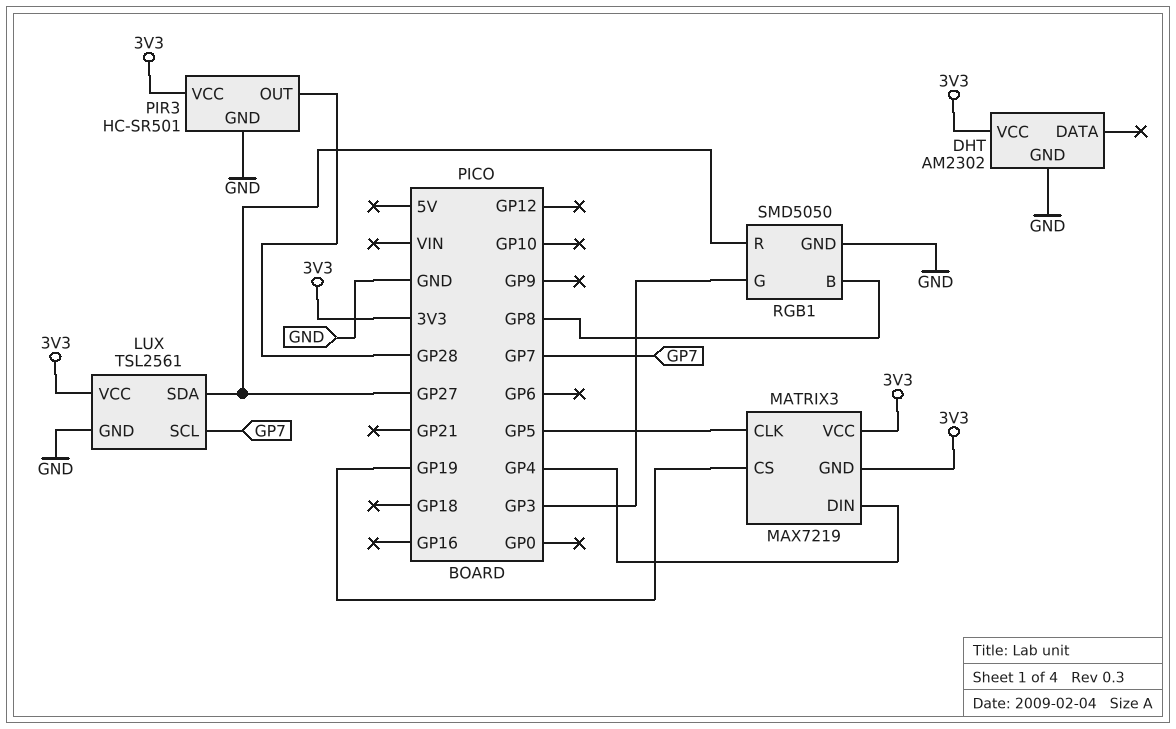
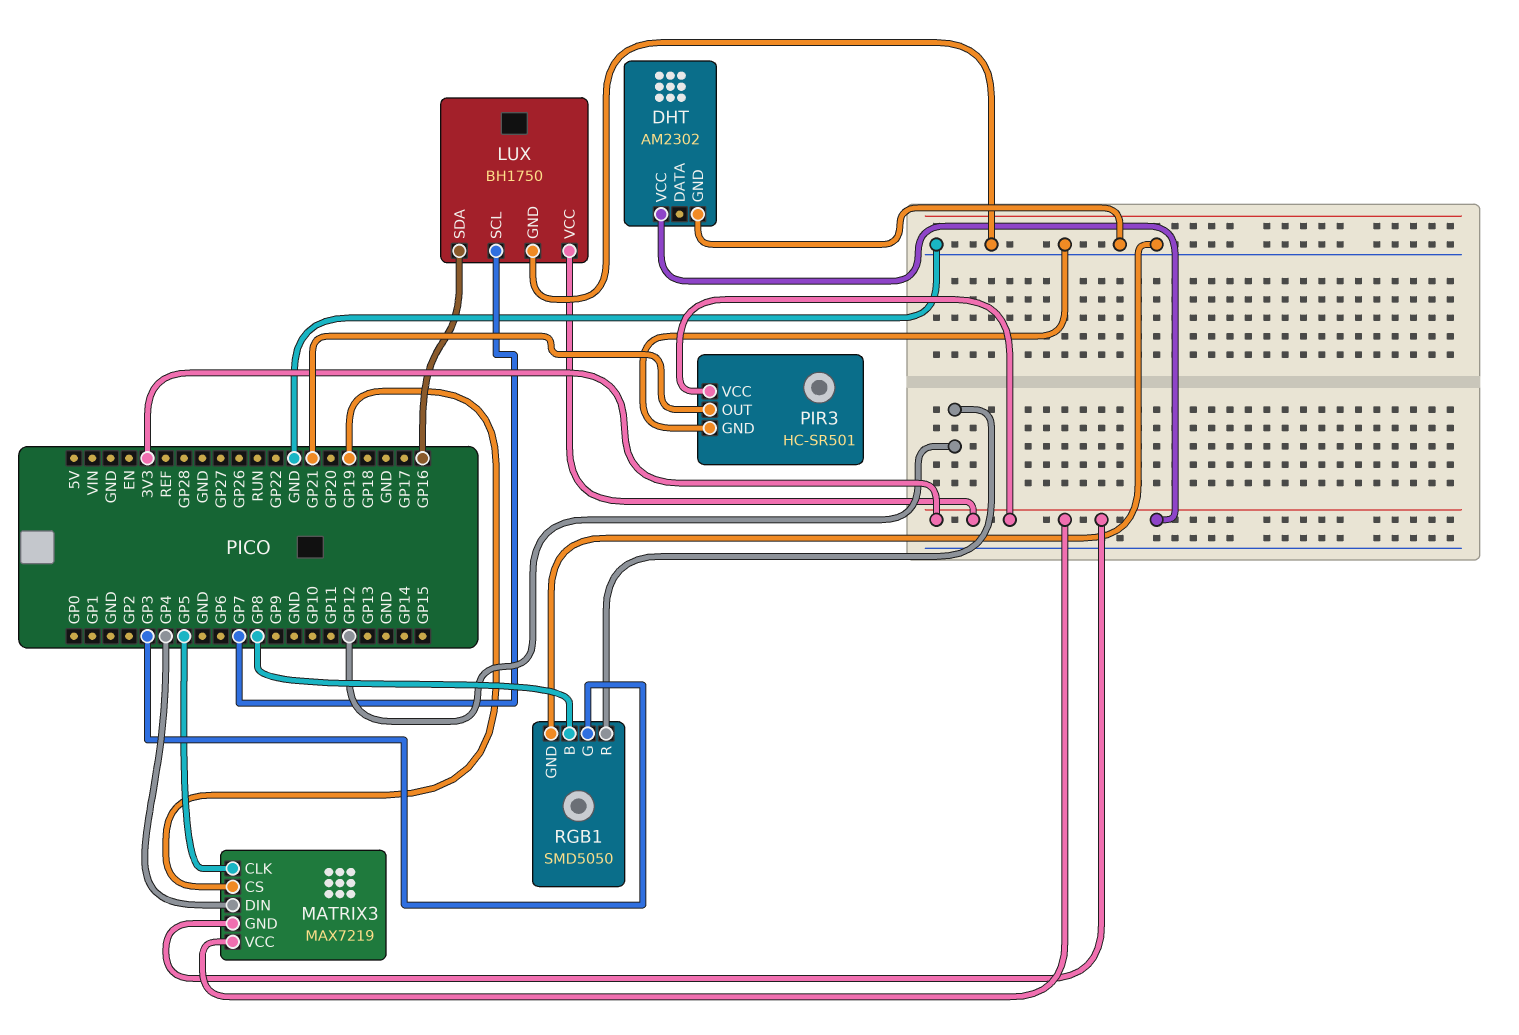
LUX: TSL2561 -> BH1750
LUX pin SDA: GP27 -> GP16
PIR3 pin OUT: GP28 -> GP21
RGB1 pin R: GP27 -> GP12

